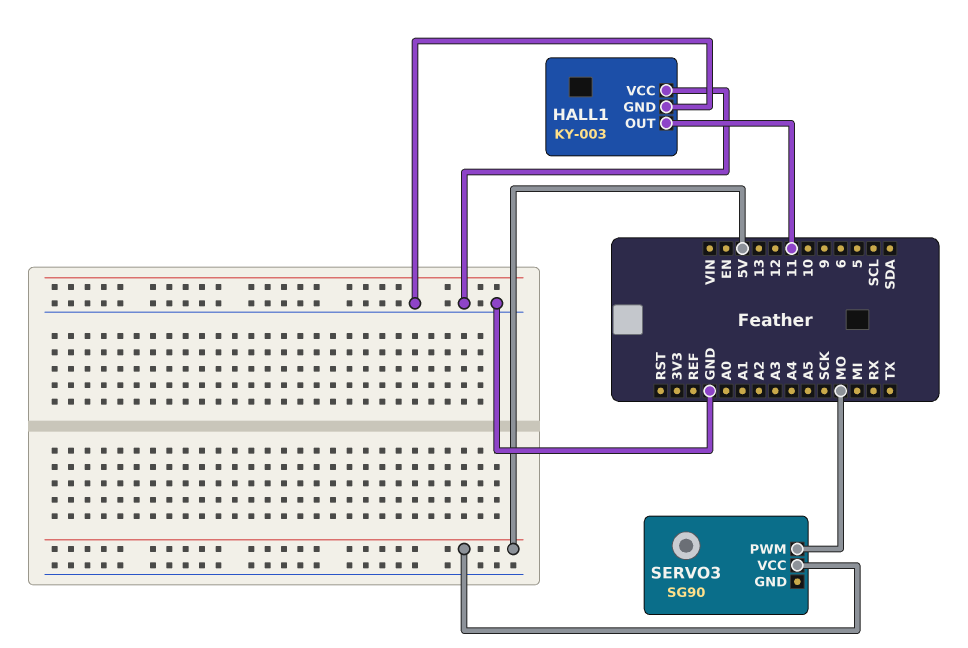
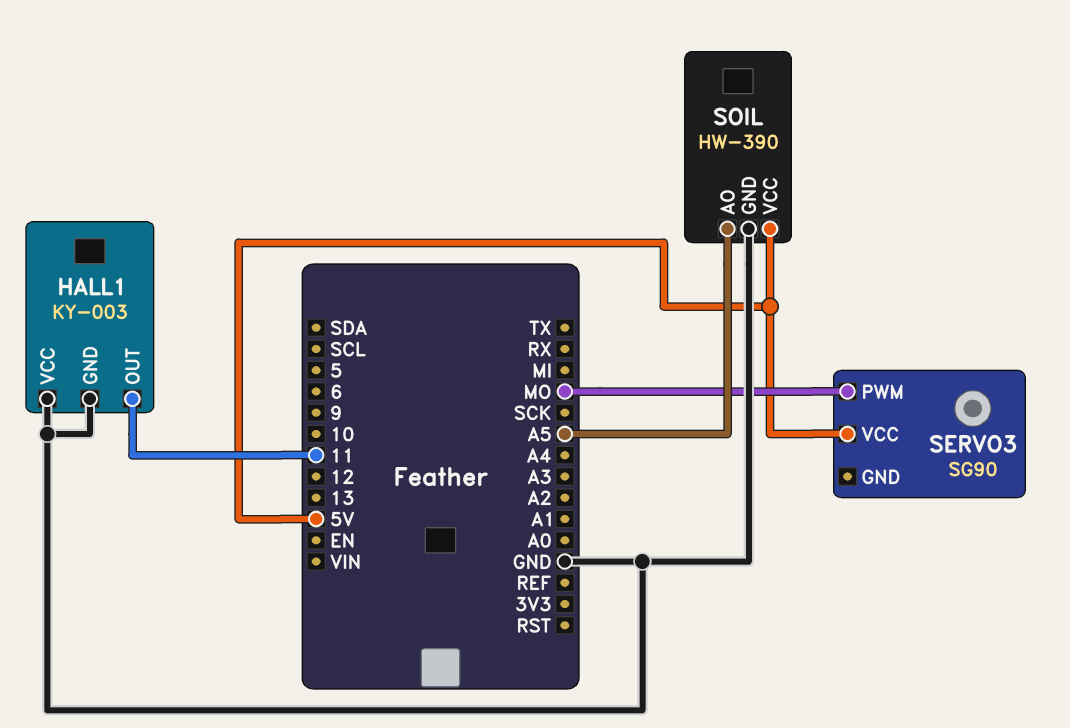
SOIL: none -> HW-390
SOIL pin AO: none -> A5
SOIL pin GND: none -> GND
SOIL pin VCC: none -> 5V

